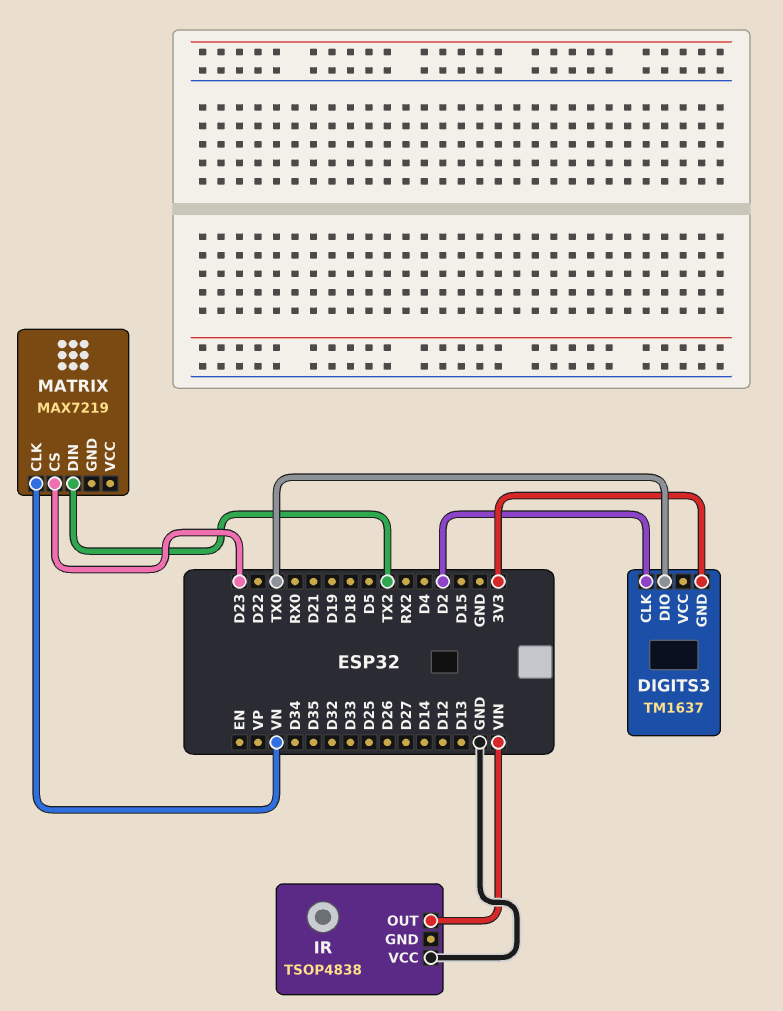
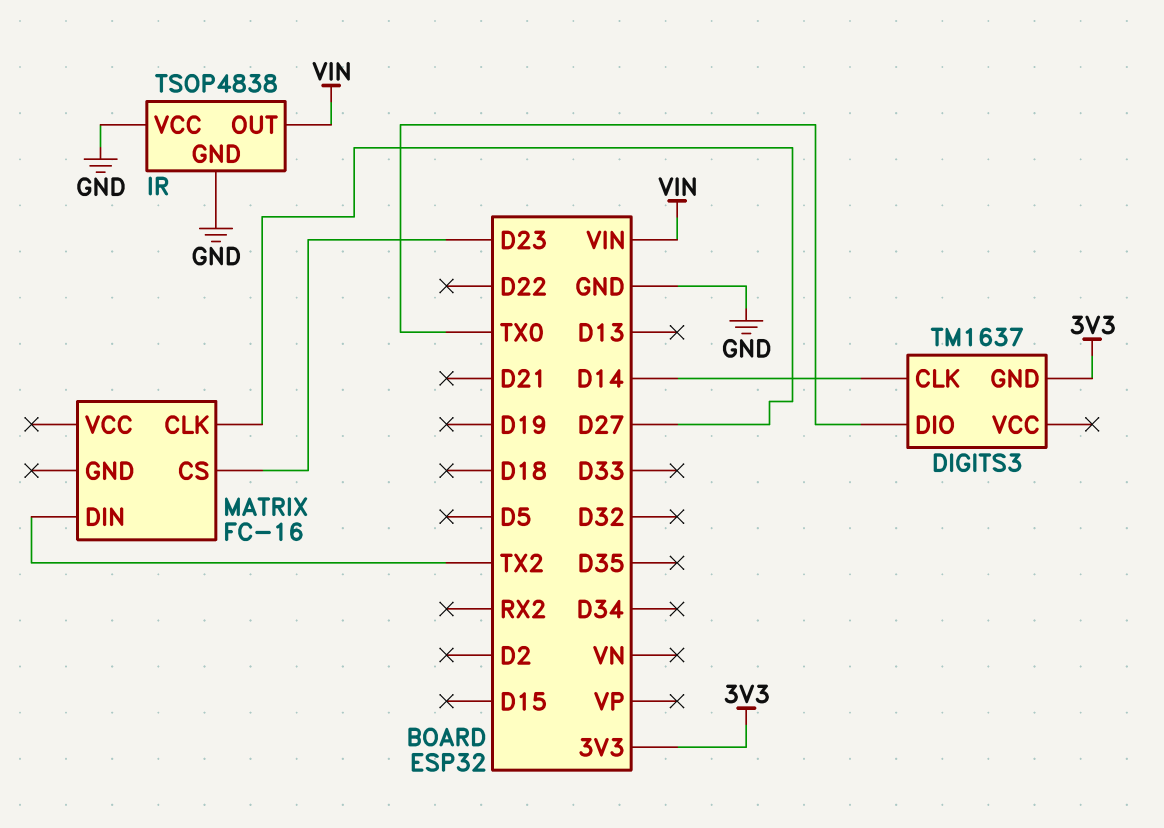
DIGITS3 pin CLK: D2 -> D14
IR pin GND: none -> GND
MATRIX: MAX7219 -> FC-16
MATRIX pin CLK: VN -> D27

